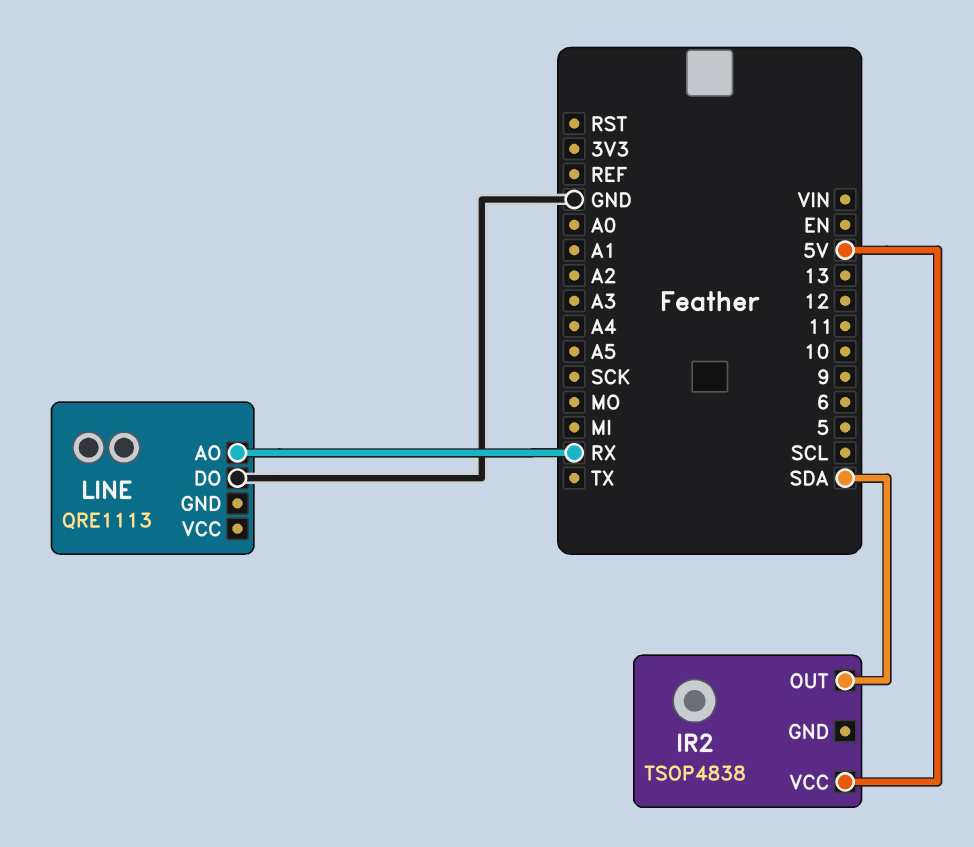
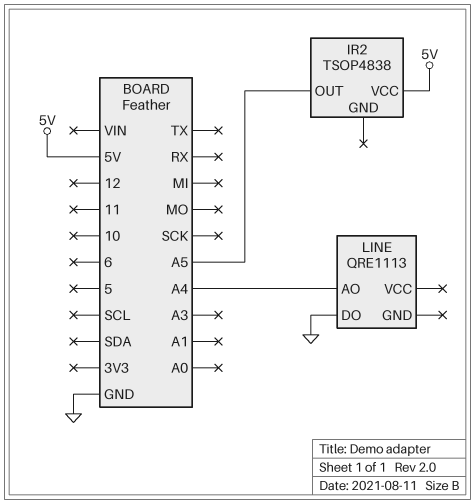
IR2 pin OUT: SDA -> A5
LINE pin AO: RX -> A4

